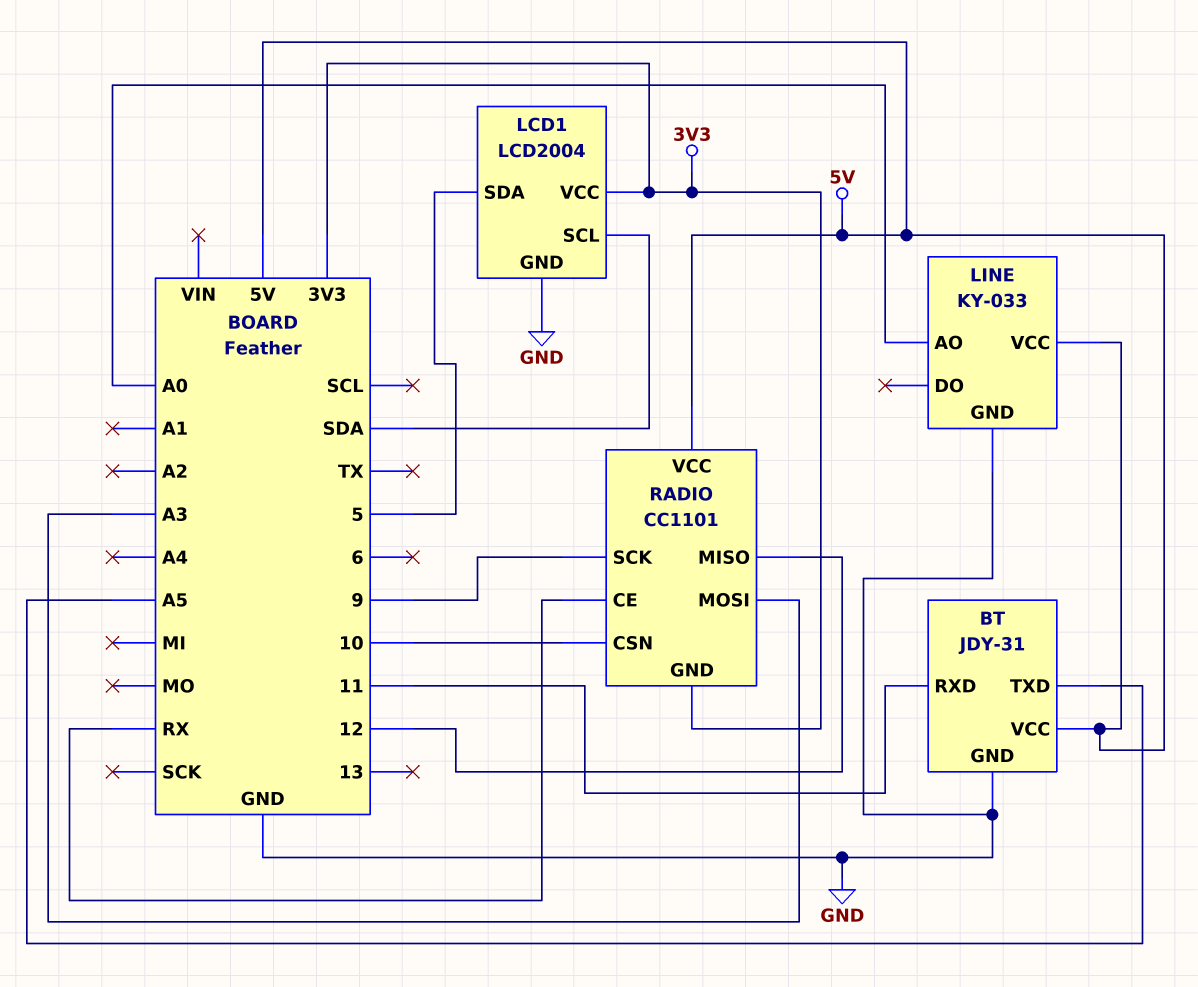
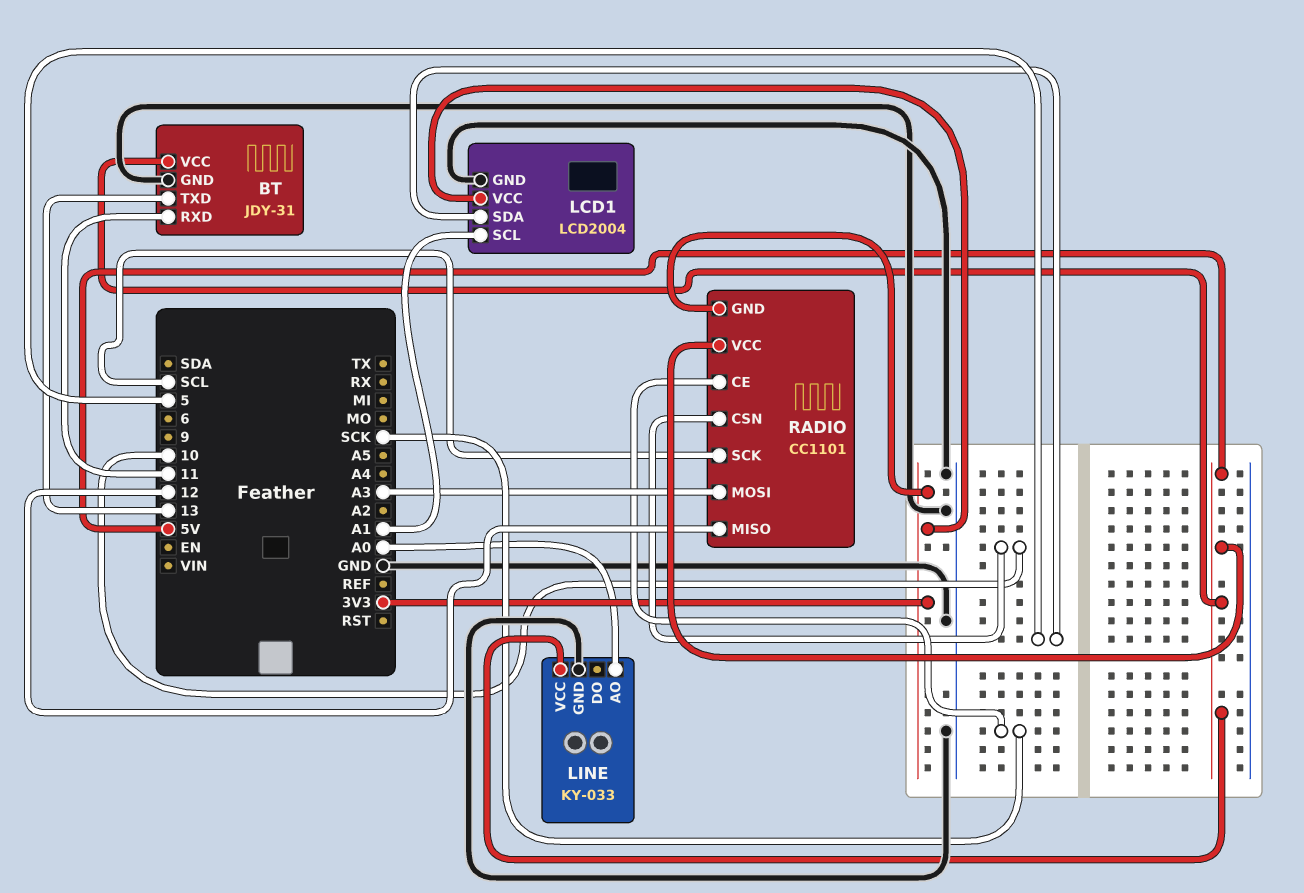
BT pin TXD: A5 -> 13
LCD1 pin SCL: SDA -> A1
RADIO pin CE: RX -> SCK
RADIO pin SCK: 9 -> SCL

